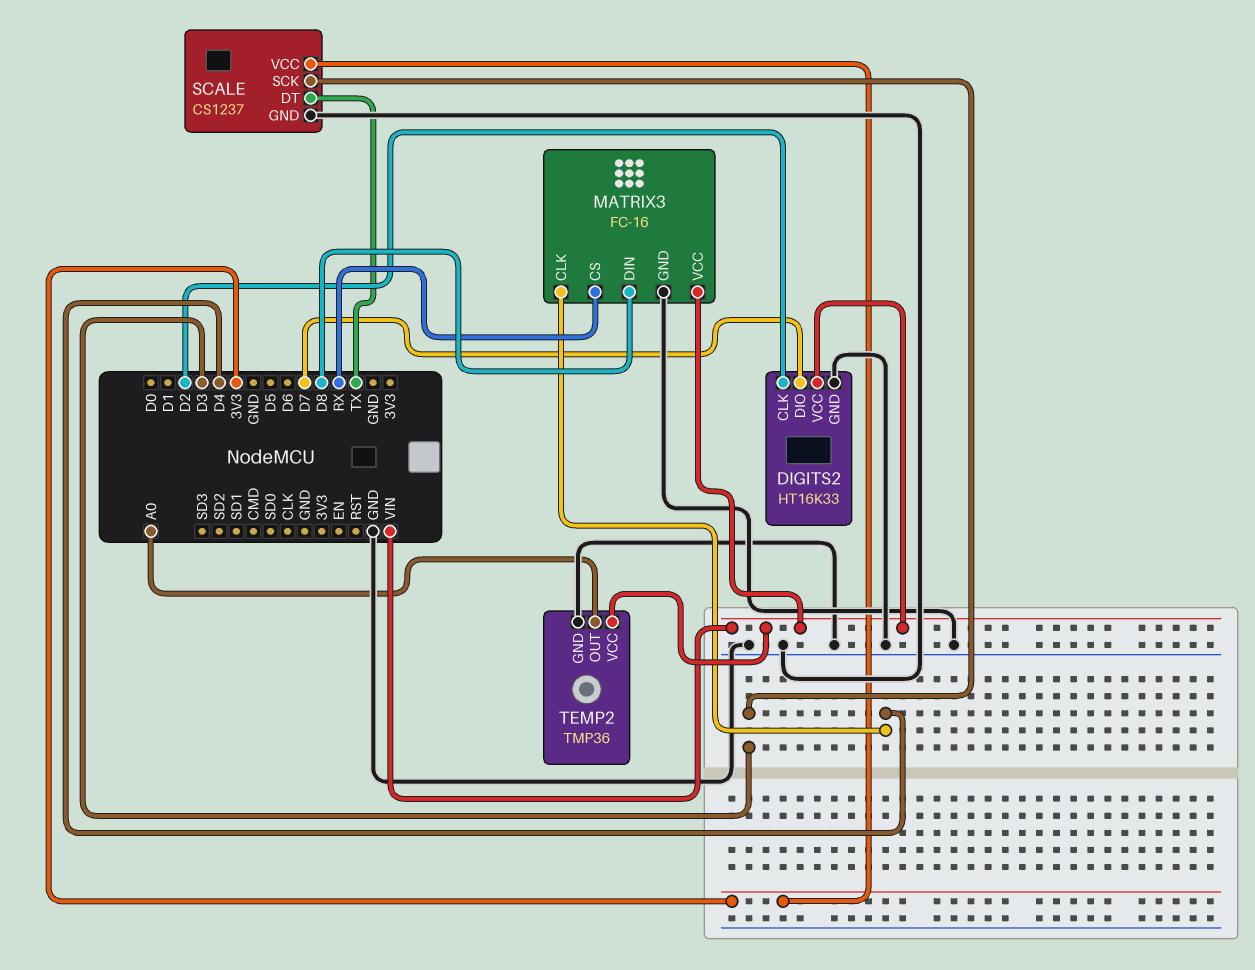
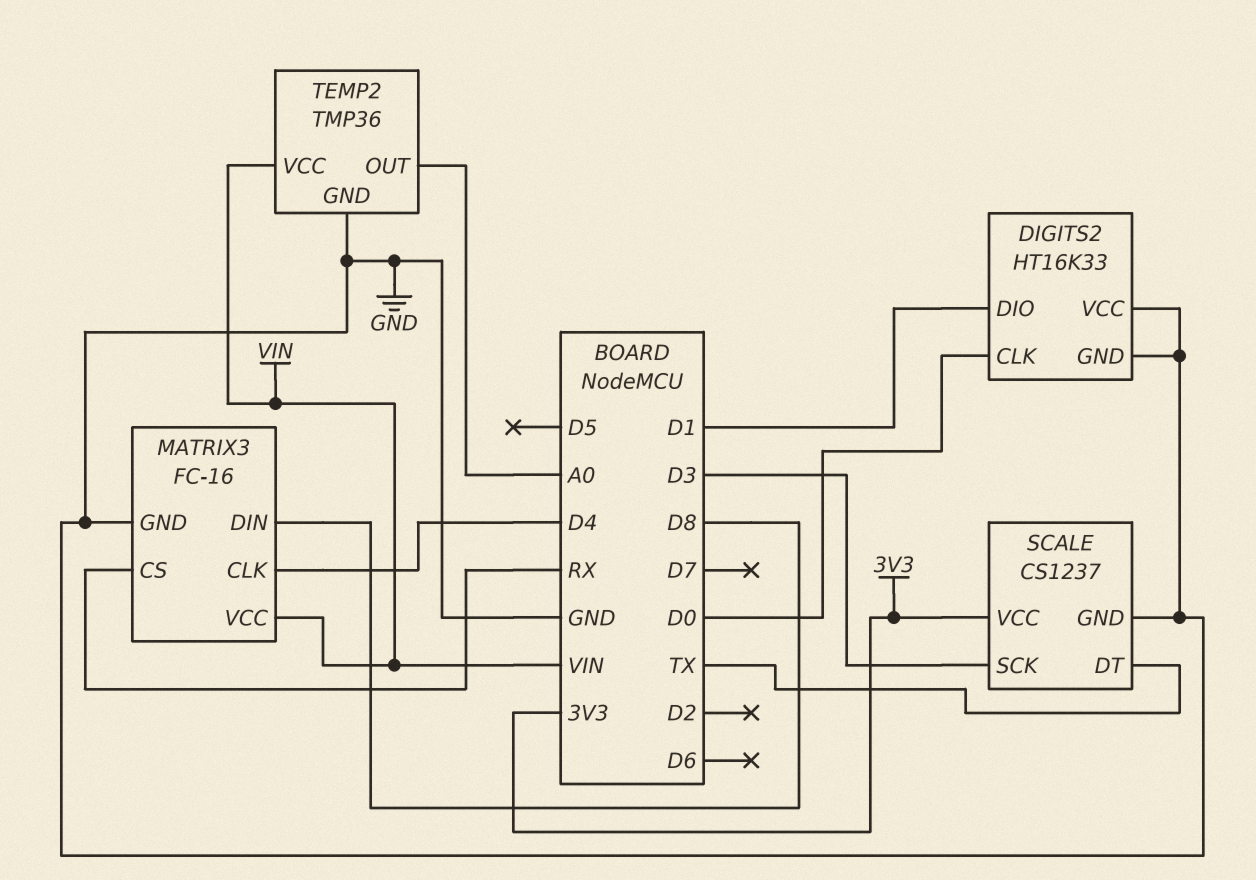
DIGITS2 pin CLK: D2 -> D0
DIGITS2 pin DIO: D7 -> D1
DIGITS2 pin VCC: VIN -> GND

